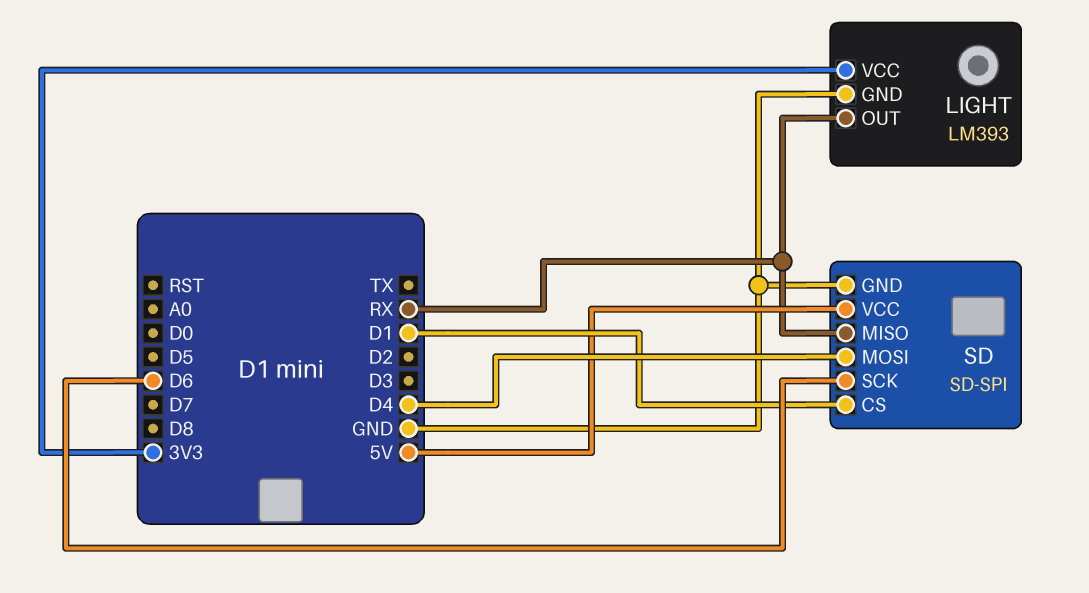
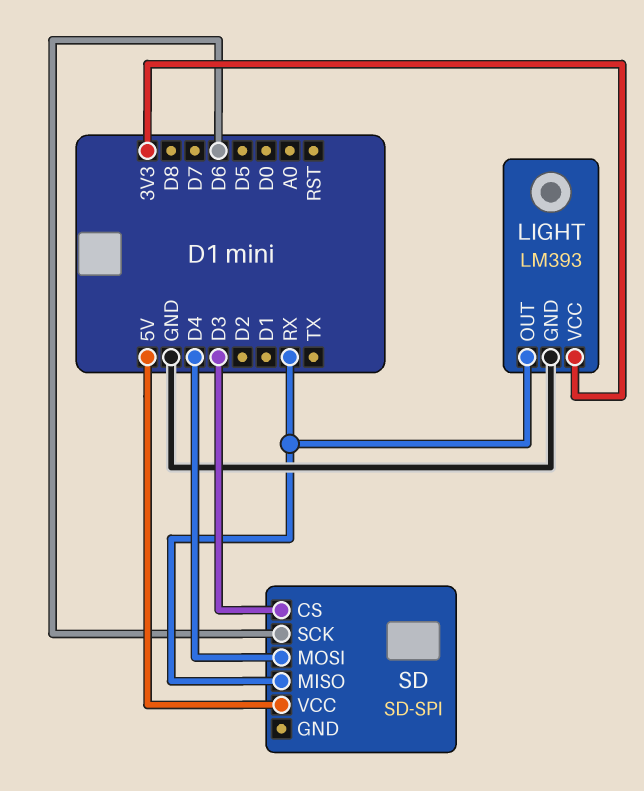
SD pin CS: D1 -> D3
SD pin GND: GND -> none

